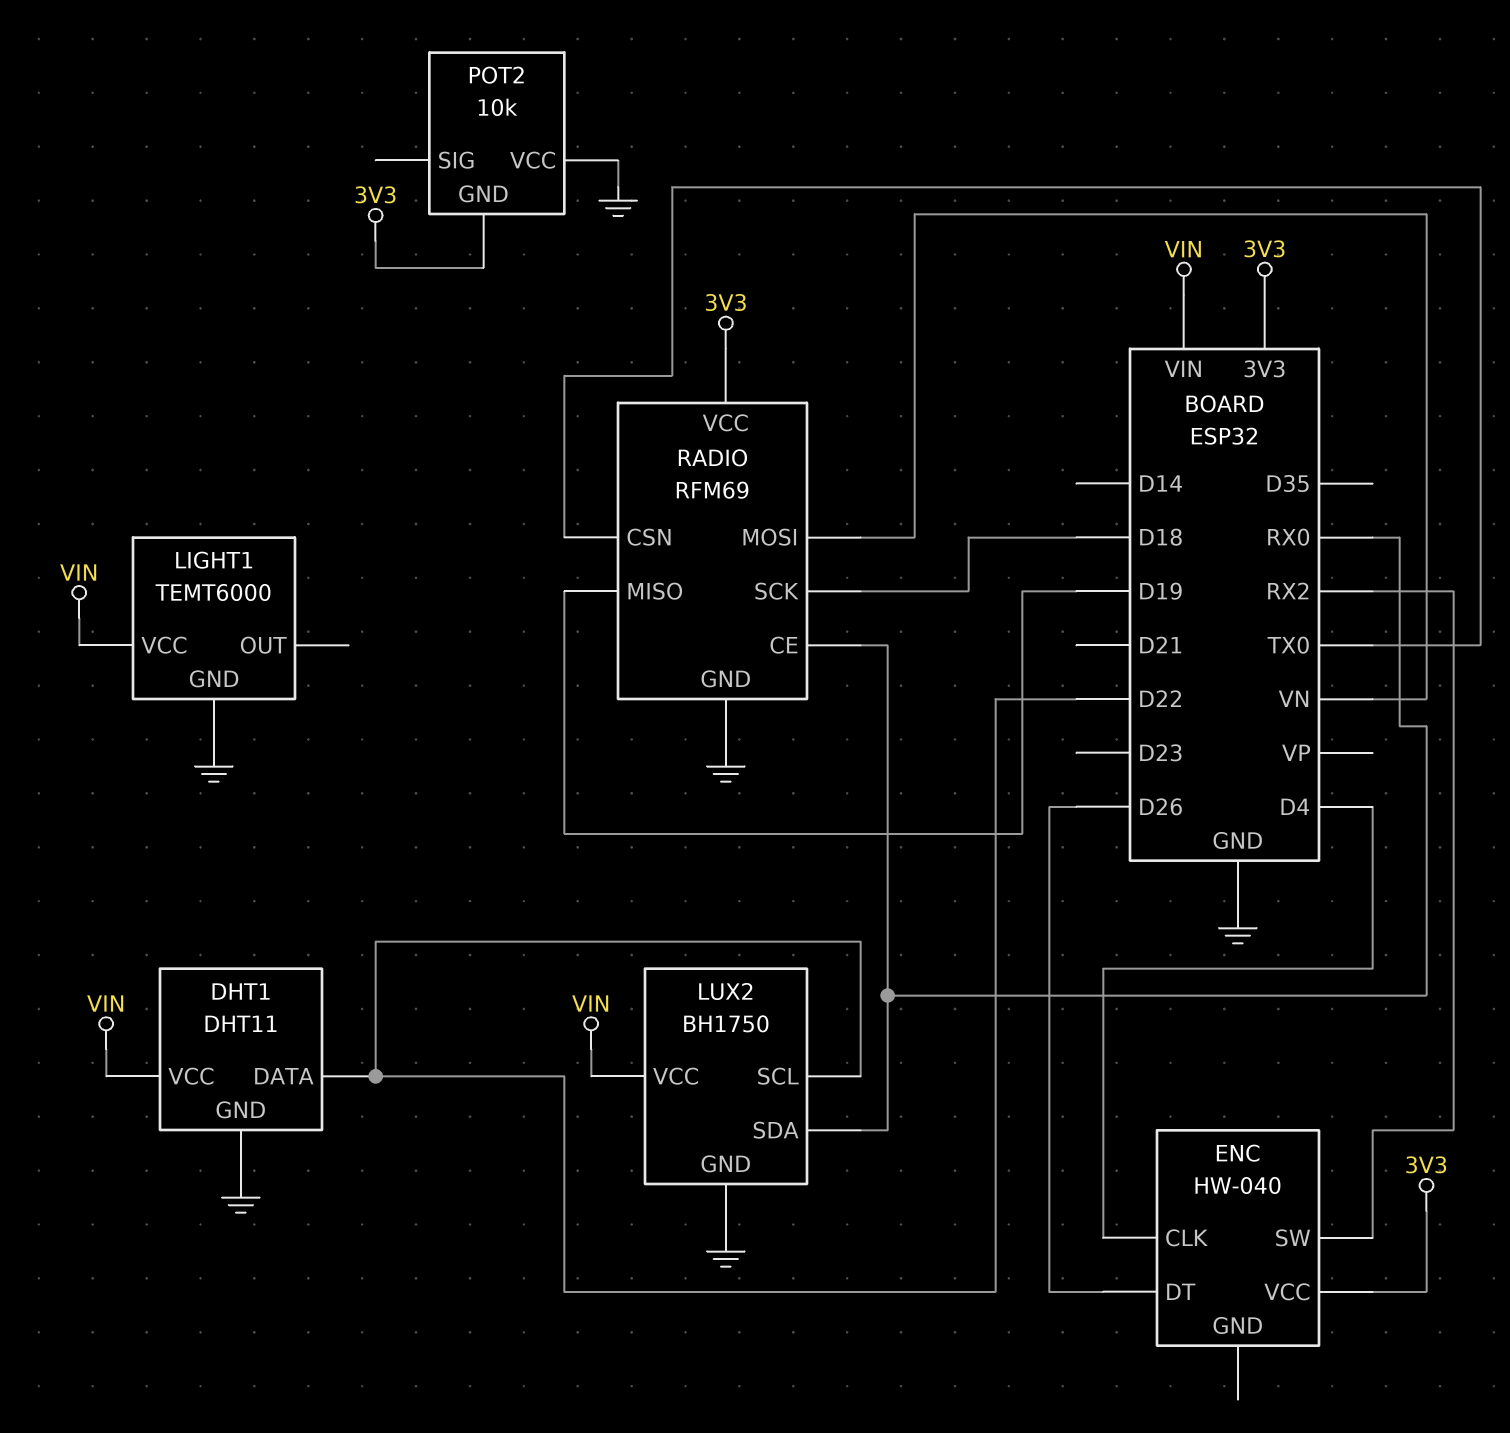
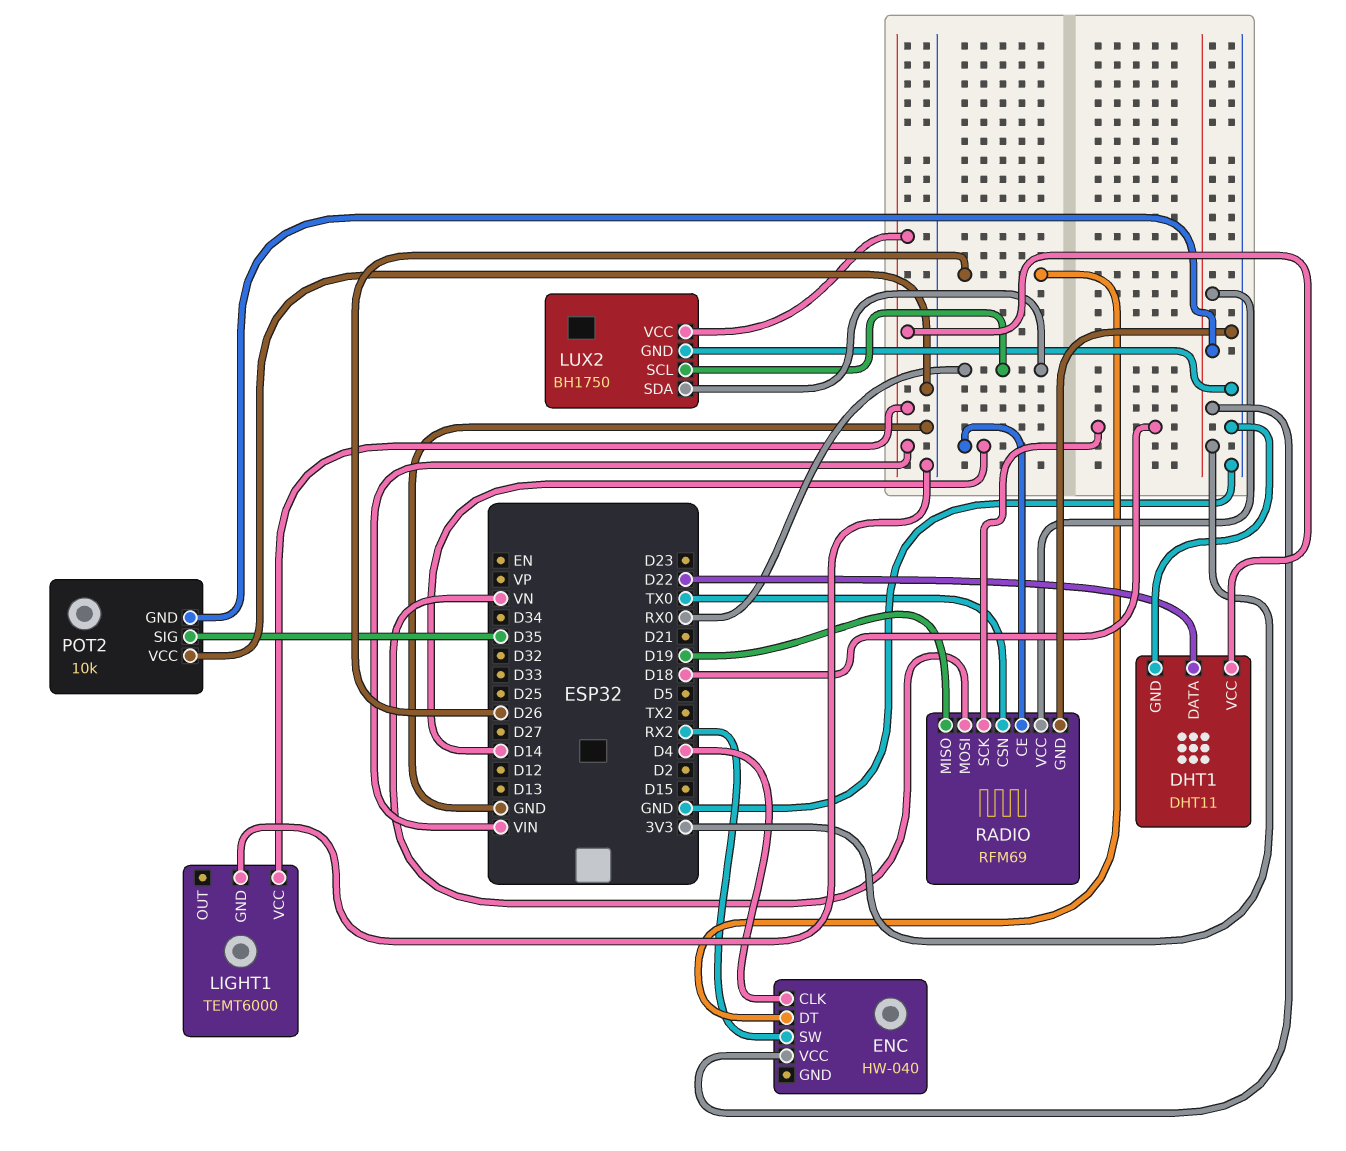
LUX2 pin SCL: D22 -> RX0
POT2 pin SIG: none -> D35
RADIO pin CE: RX0 -> D14

